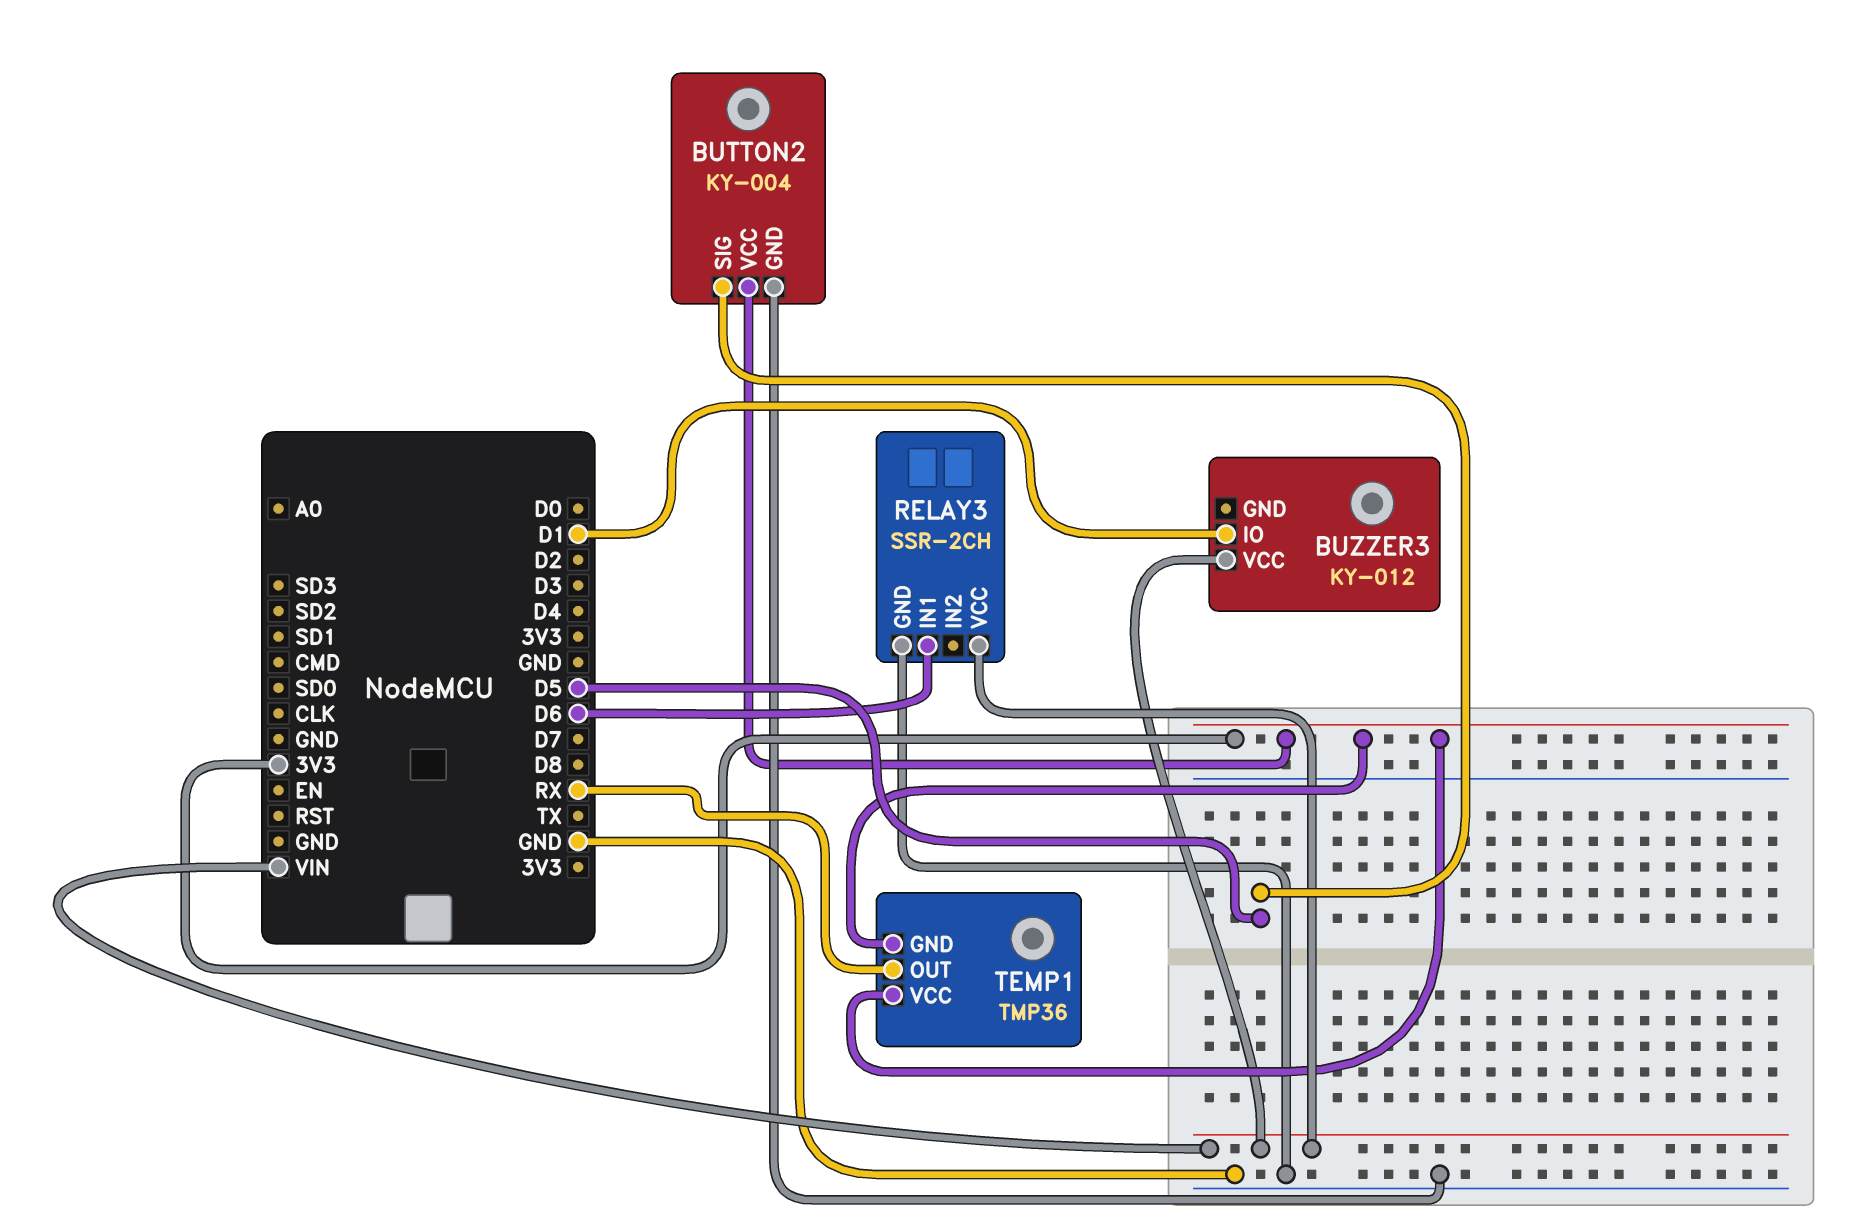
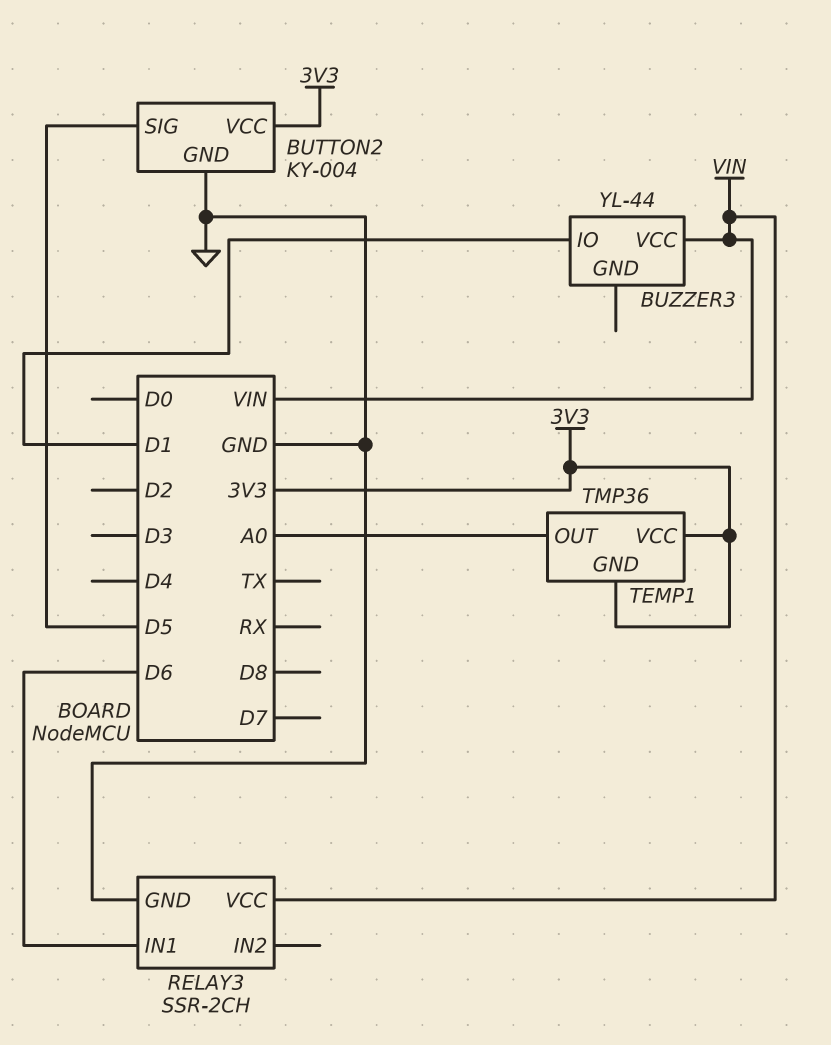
BUZZER3: KY-012 -> YL-44
TEMP1 pin OUT: RX -> A0

